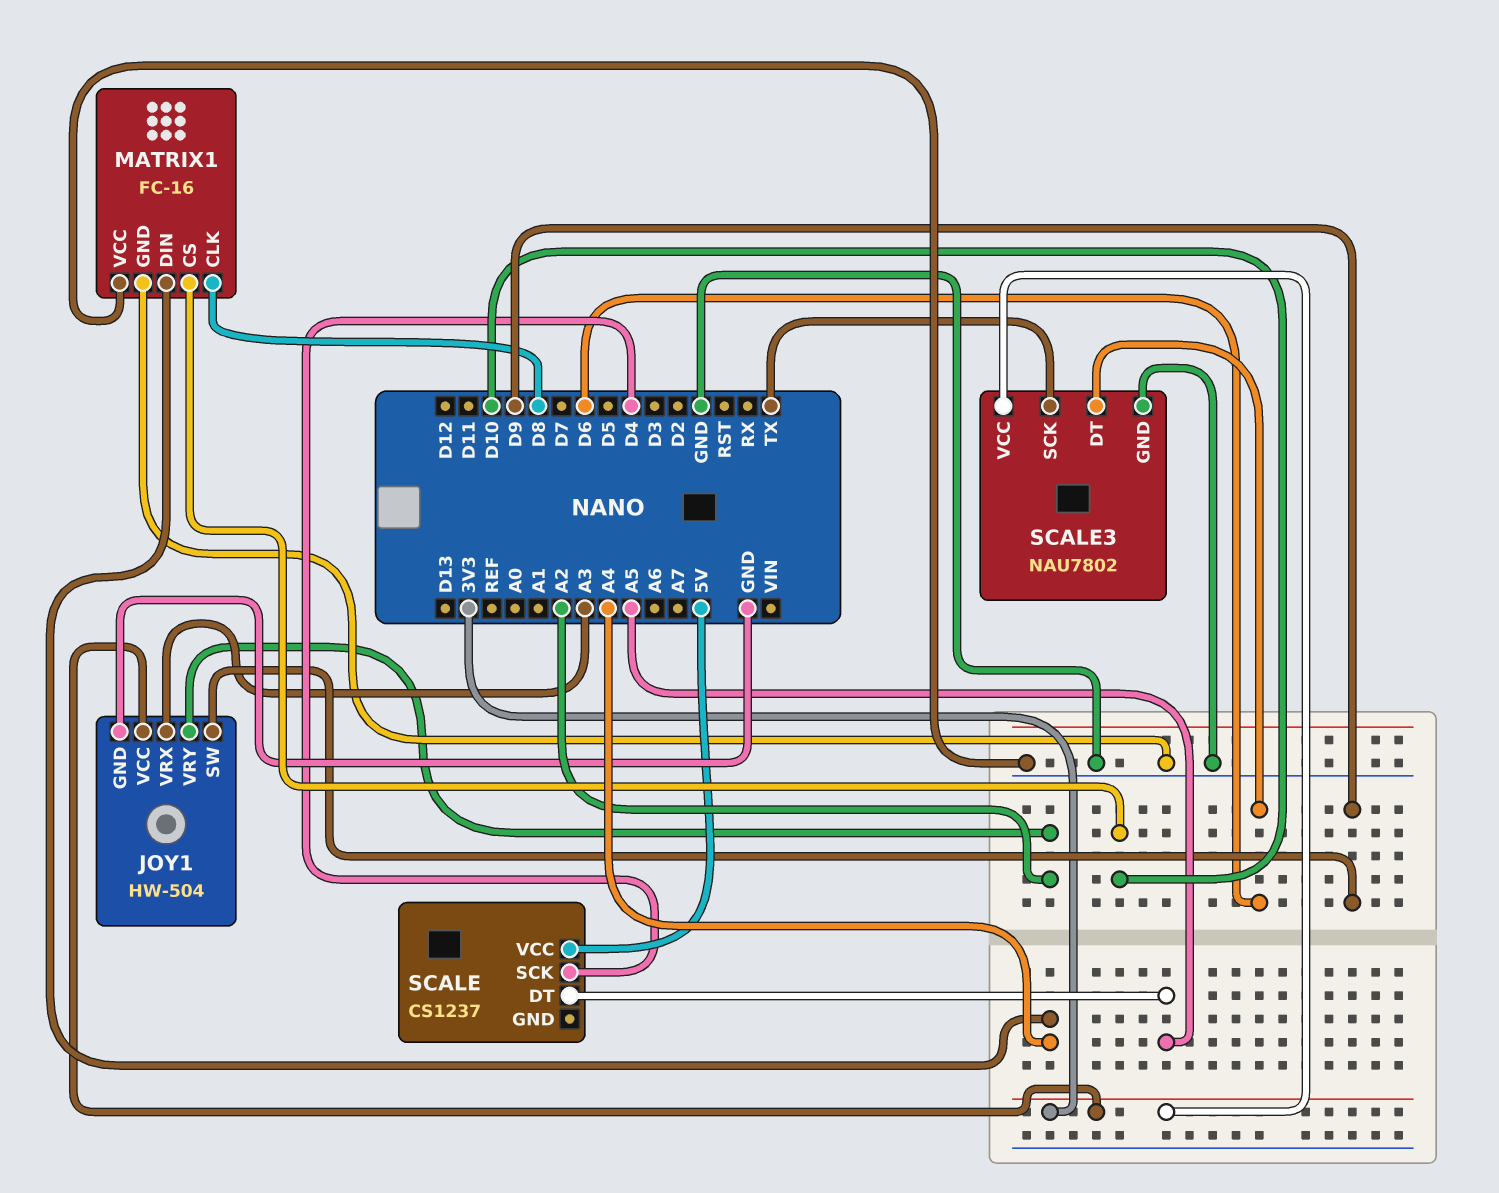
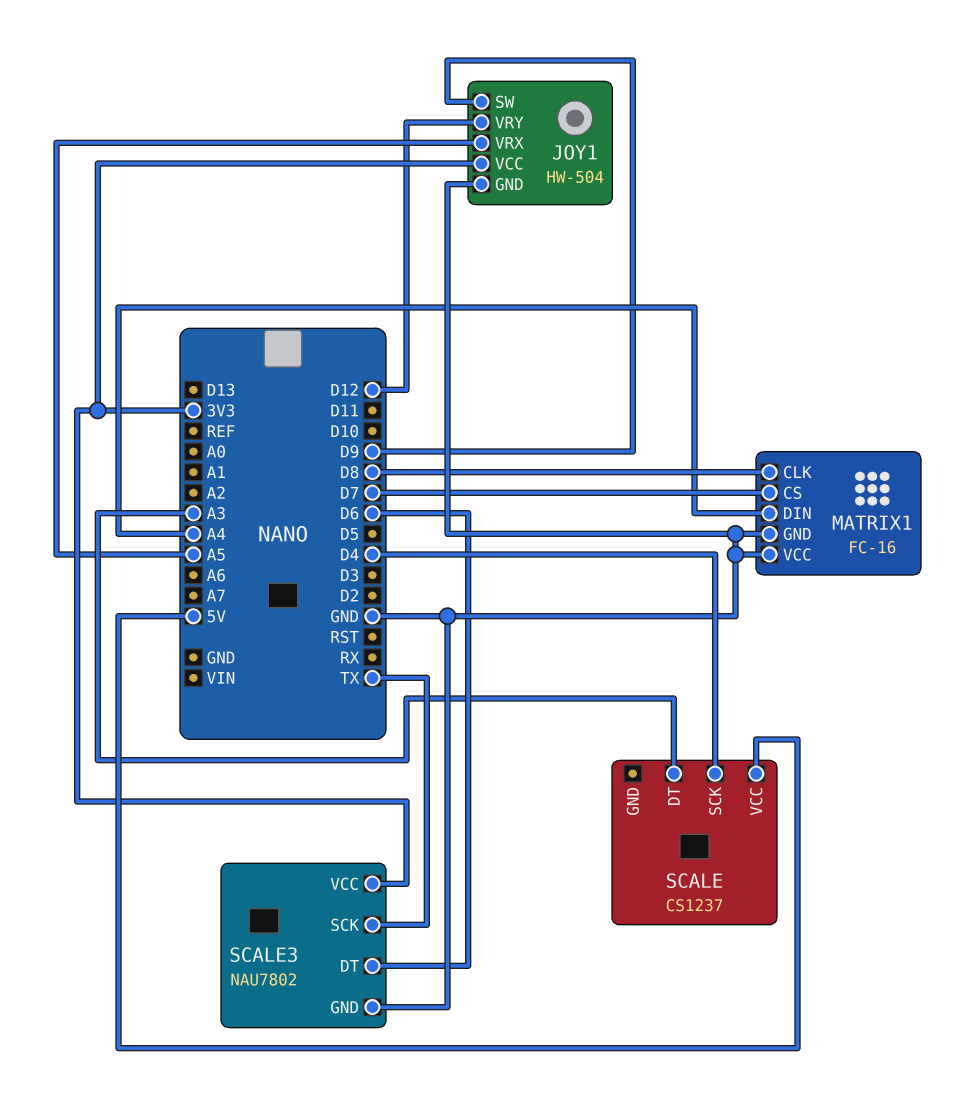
JOY1 pin VRX: A3 -> A5
JOY1 pin VRY: A2 -> D12
MATRIX1 pin CS: D10 -> D7
SCALE pin DT: A5 -> A3

